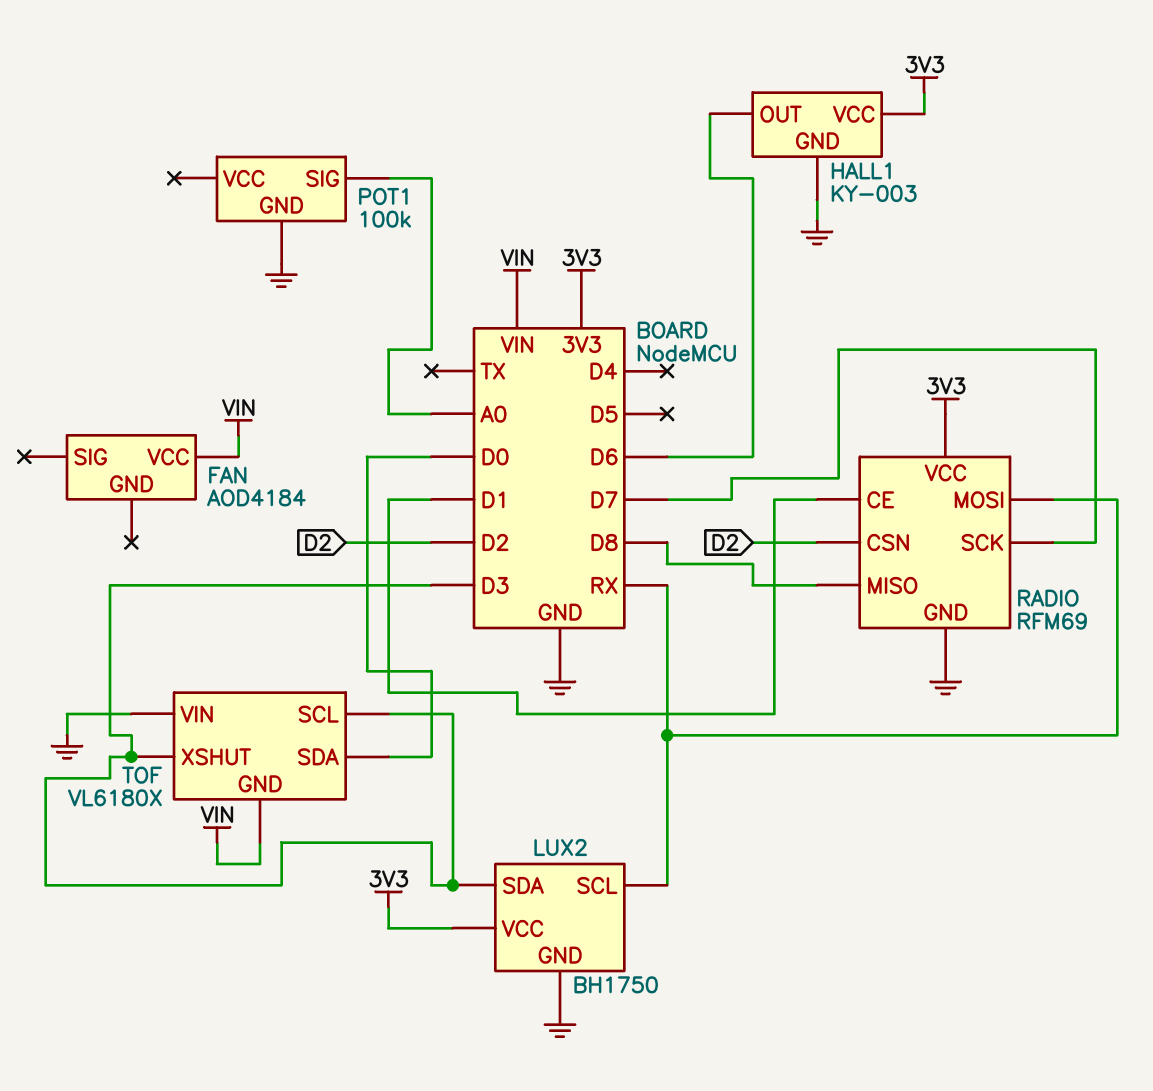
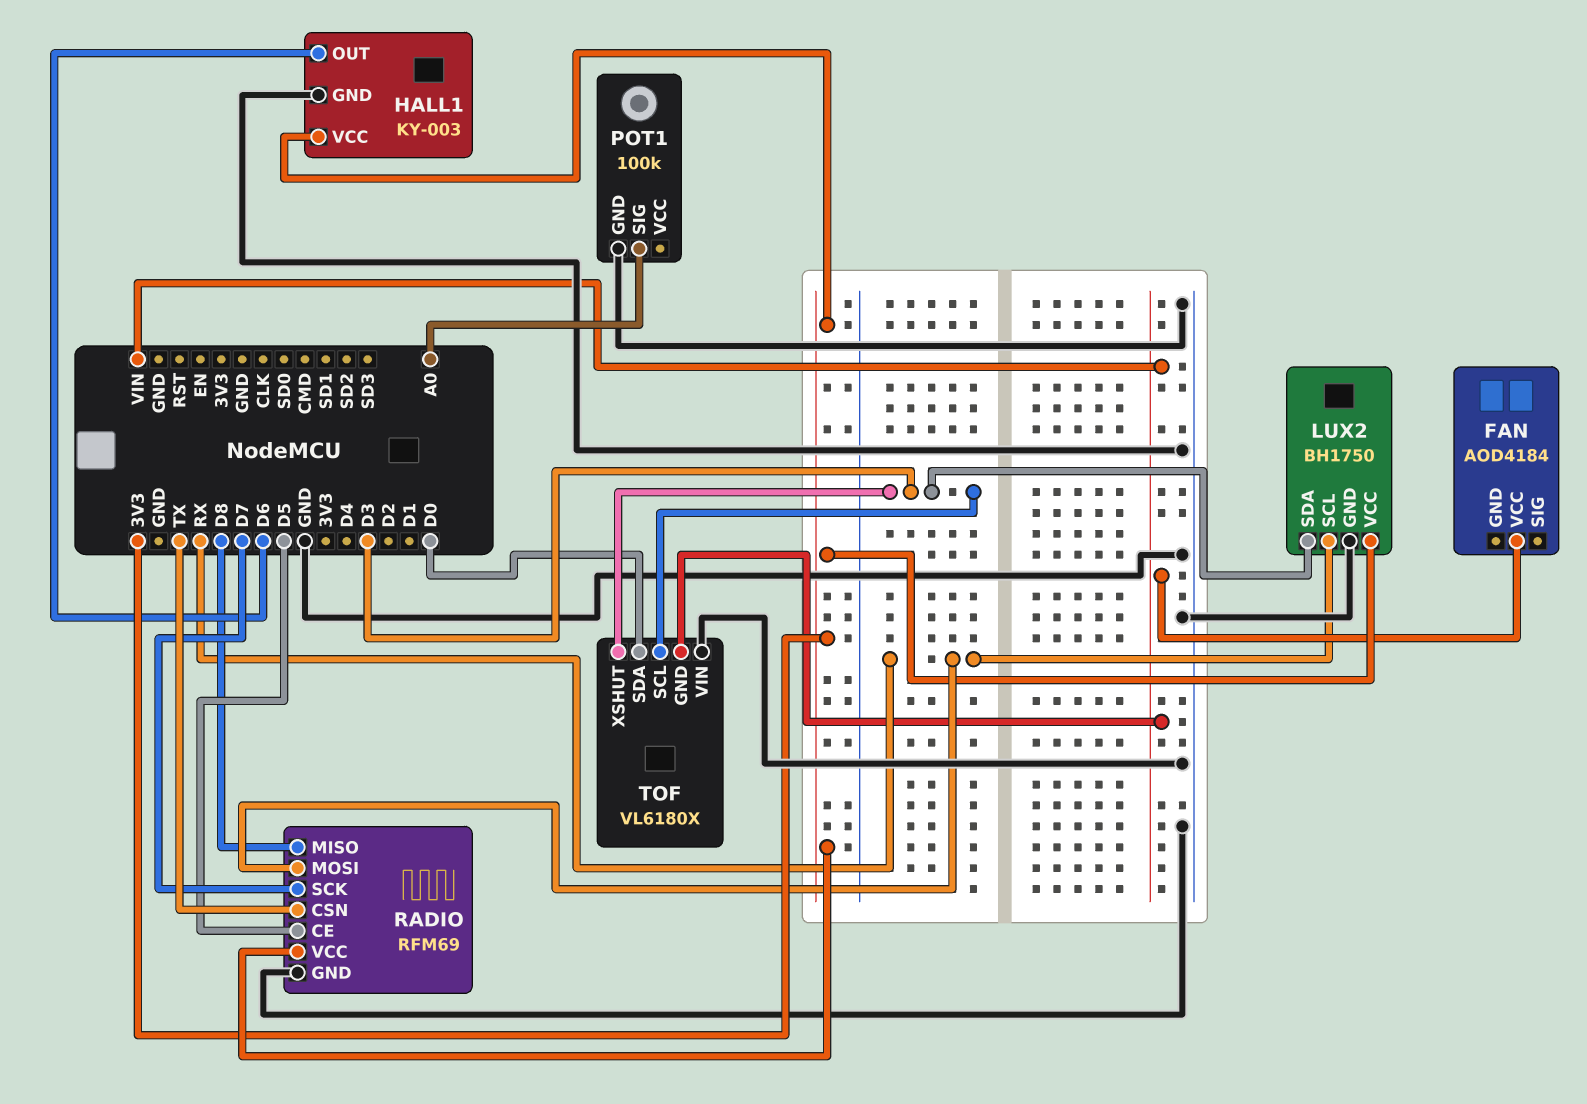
RADIO pin CE: D1 -> D5
RADIO pin CSN: D2 -> TX

